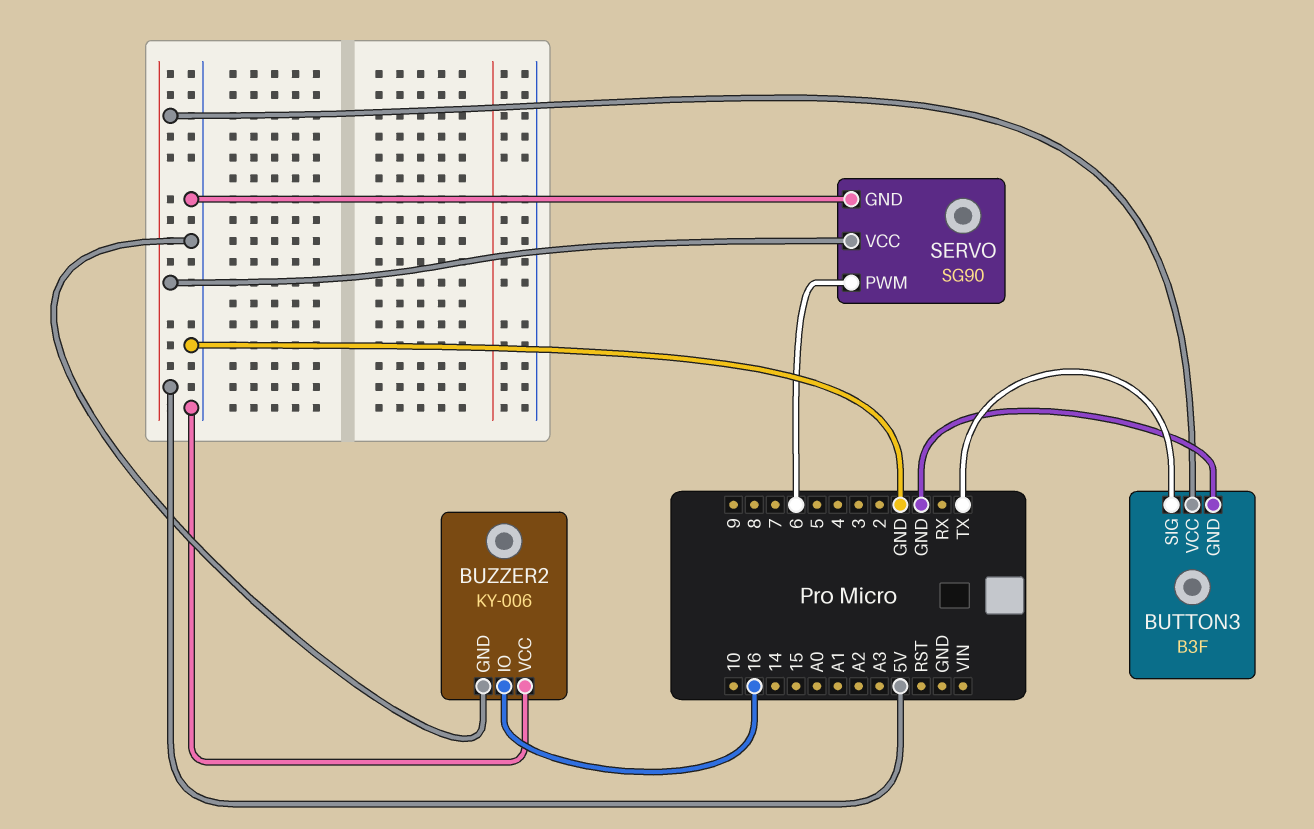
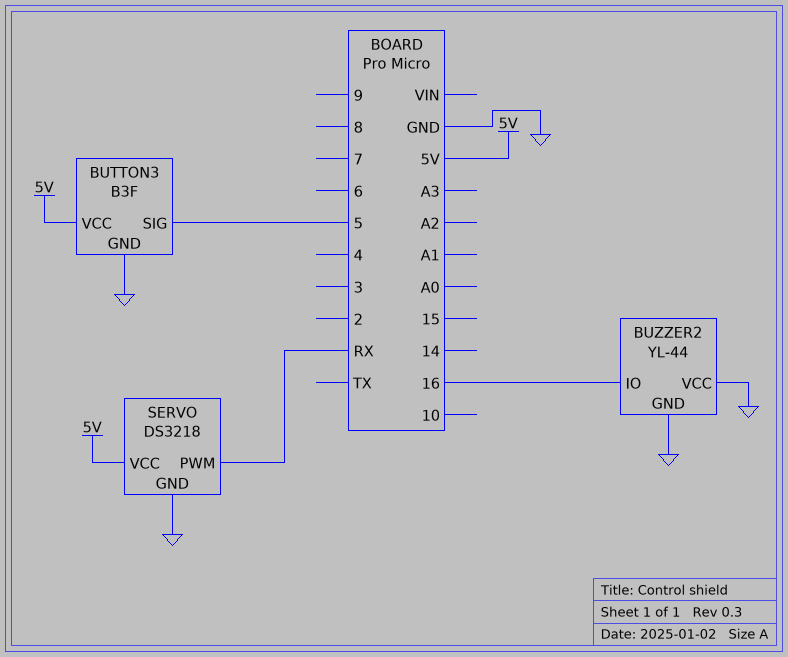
BUTTON3 pin SIG: TX -> 5
BUZZER2: KY-006 -> YL-44
SERVO: SG90 -> DS3218
SERVO pin PWM: 6 -> RX

